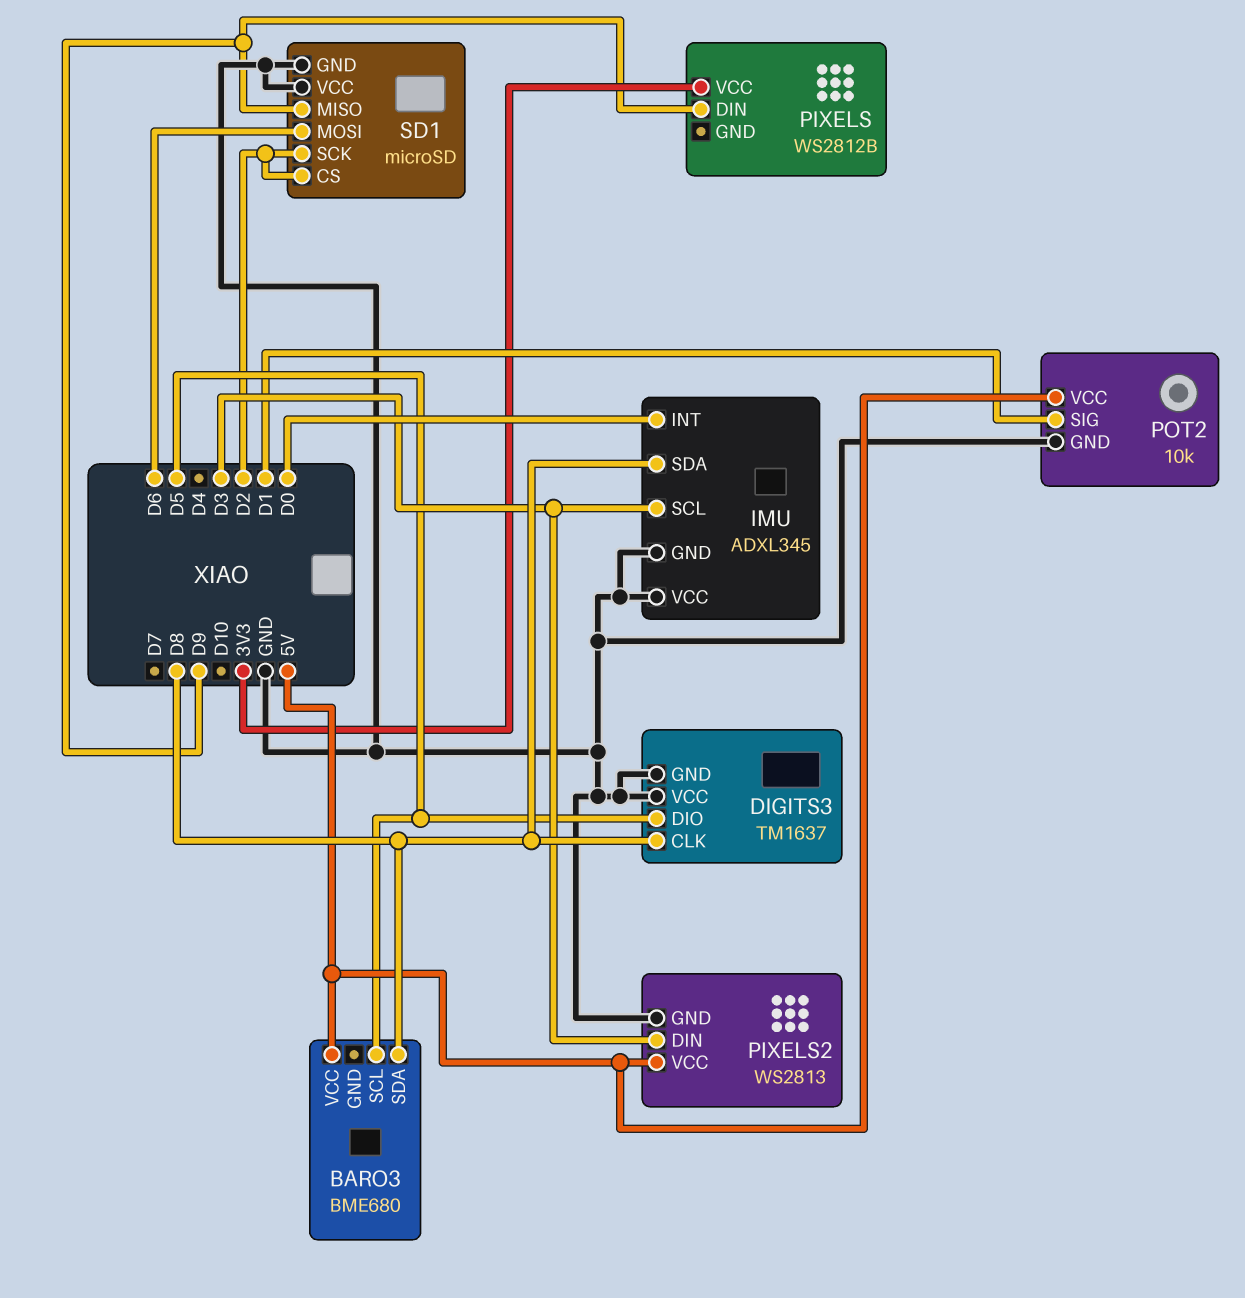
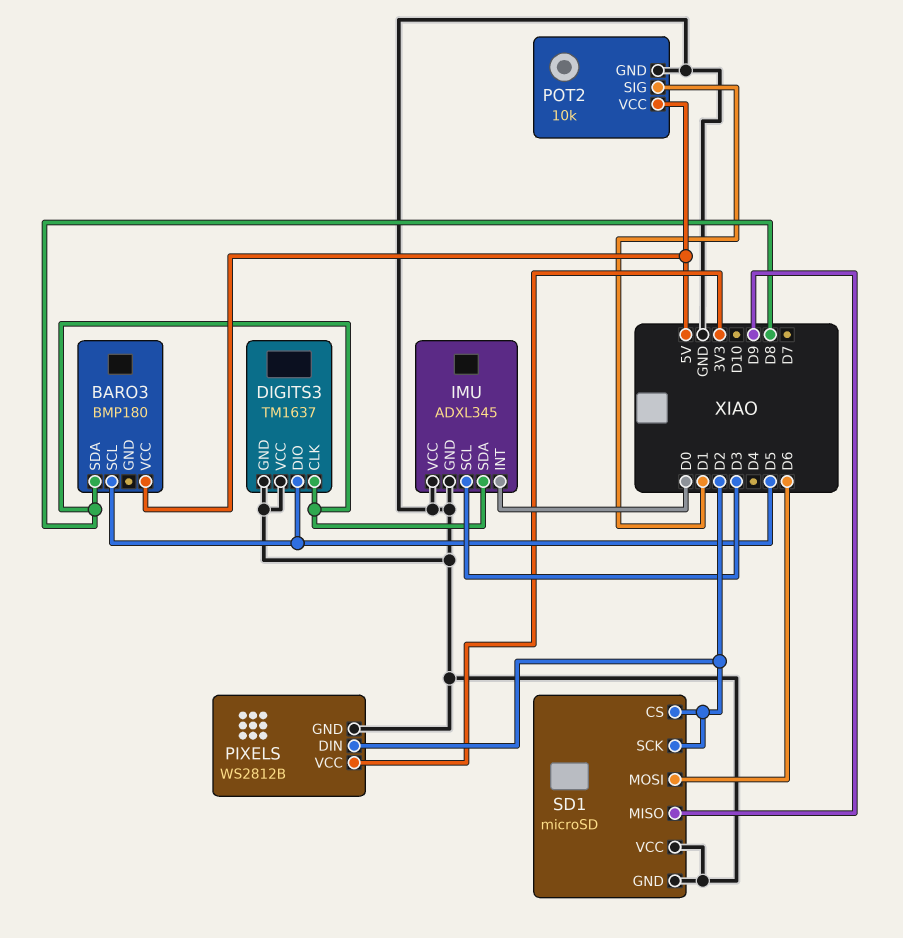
BARO3: BME680 -> BMP180
PIXELS pin DIN: D9 -> D2
PIXELS pin GND: none -> GND
PIXELS2: WS2813 -> none
PIXELS2 pin DIN: D3 -> none
PIXELS2 pin GND: GND -> none
PIXELS2 pin VCC: 5V -> none

